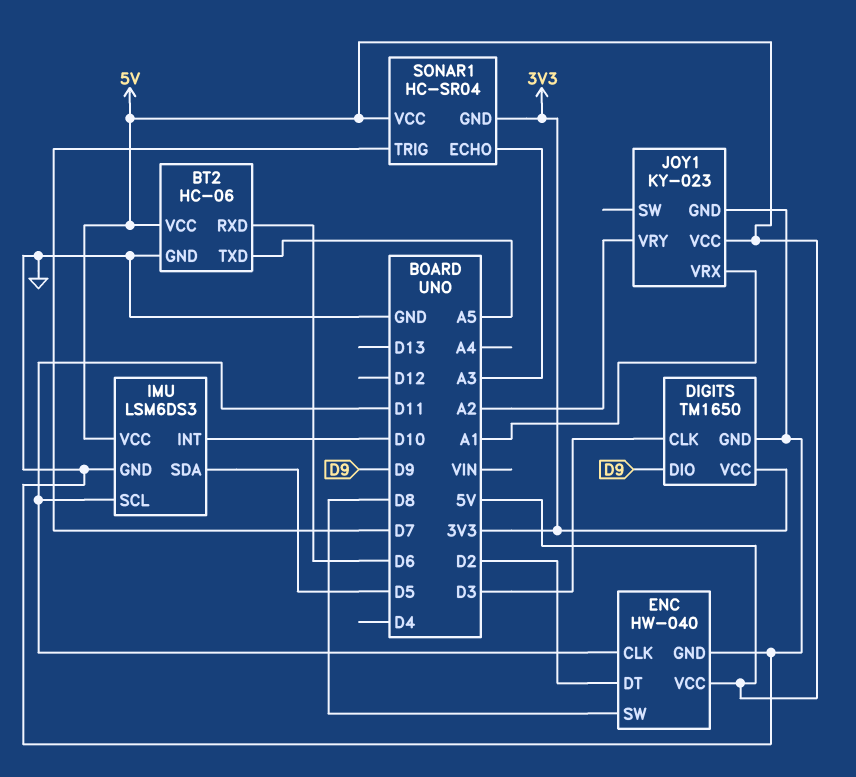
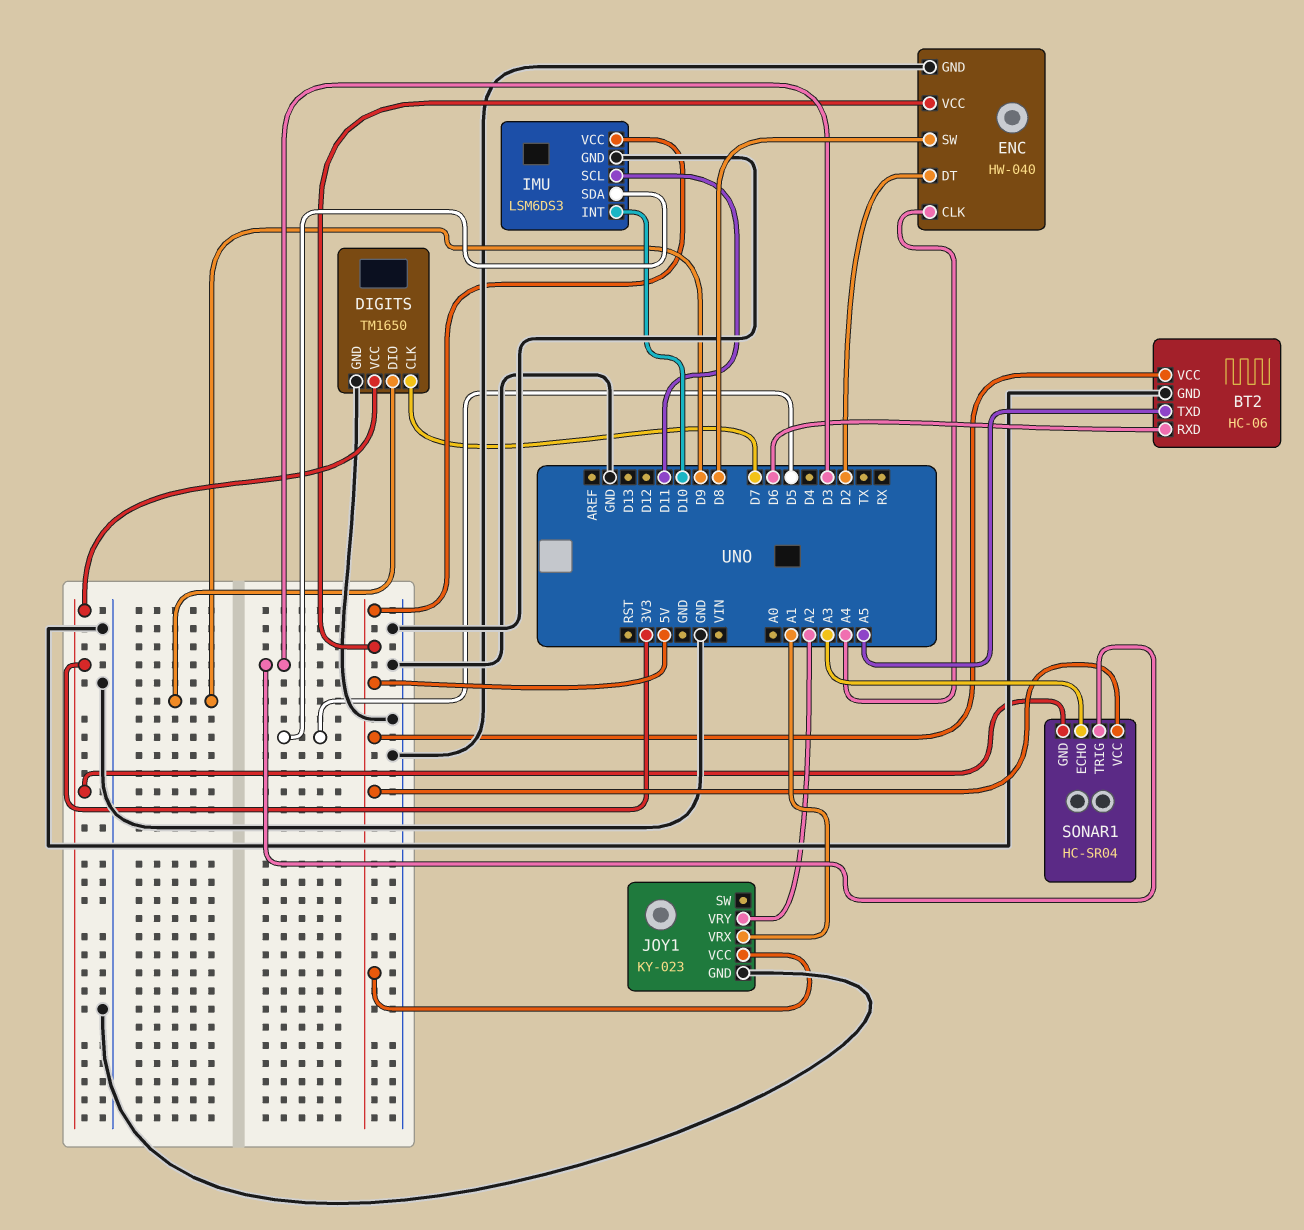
DIGITS pin CLK: D3 -> D7
ENC pin CLK: D11 -> A4
SONAR1 pin TRIG: D7 -> D3

